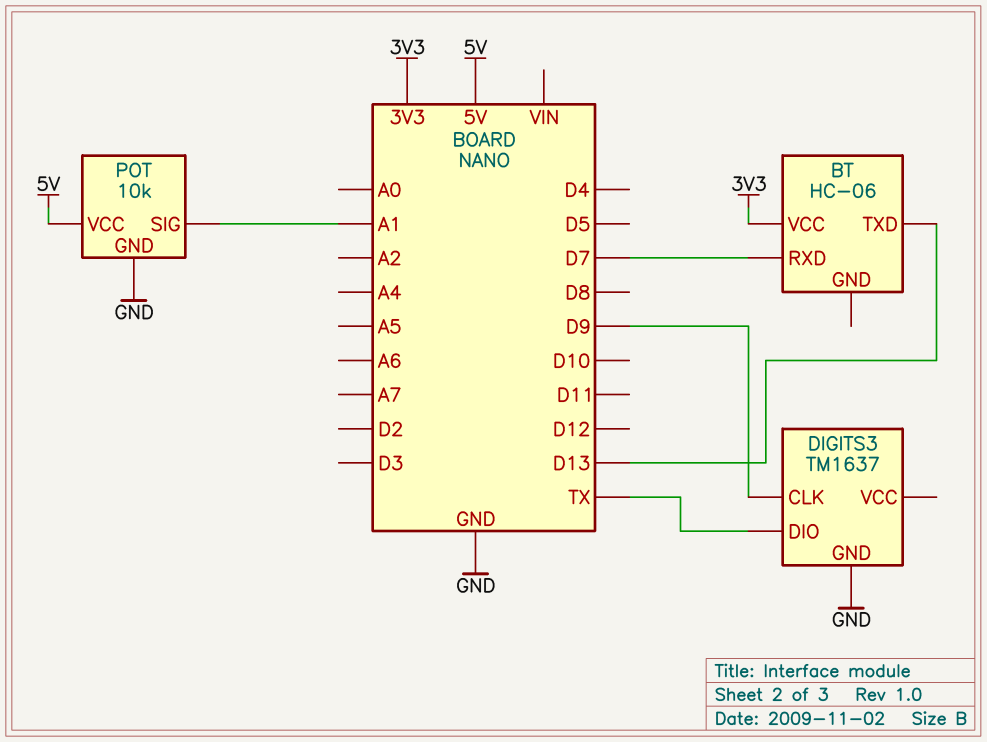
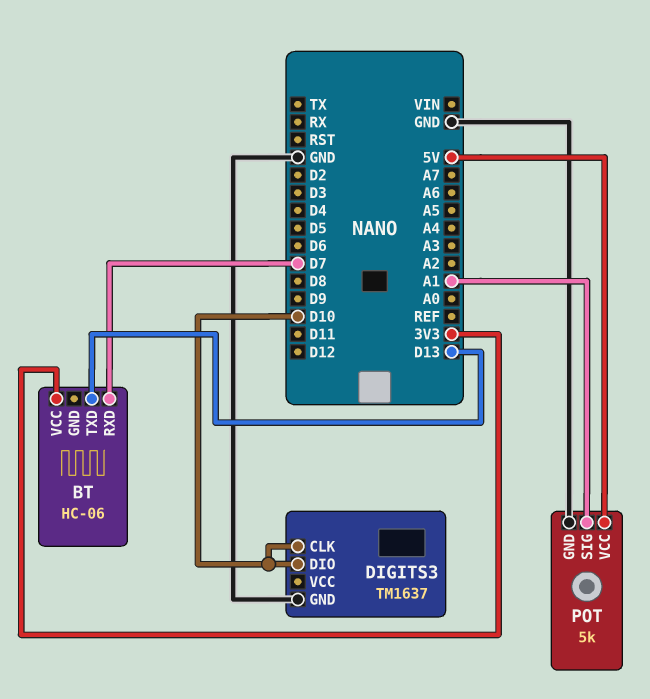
DIGITS3 pin CLK: D9 -> D10
DIGITS3 pin DIO: TX -> D10
POT: 10k -> 5k

